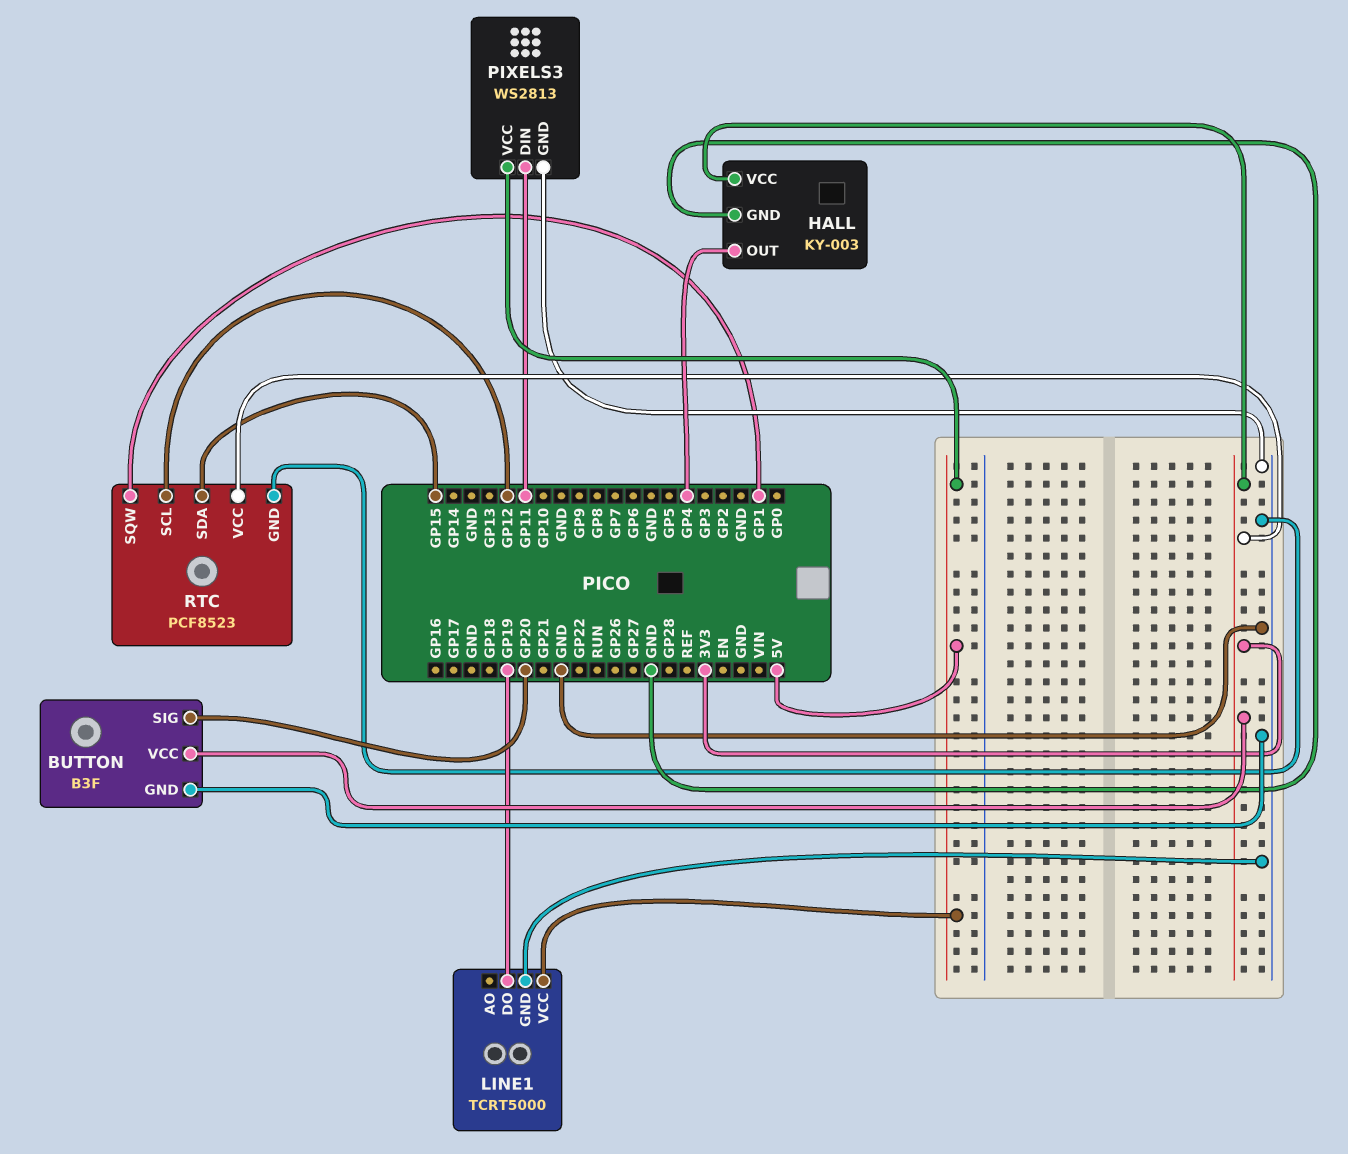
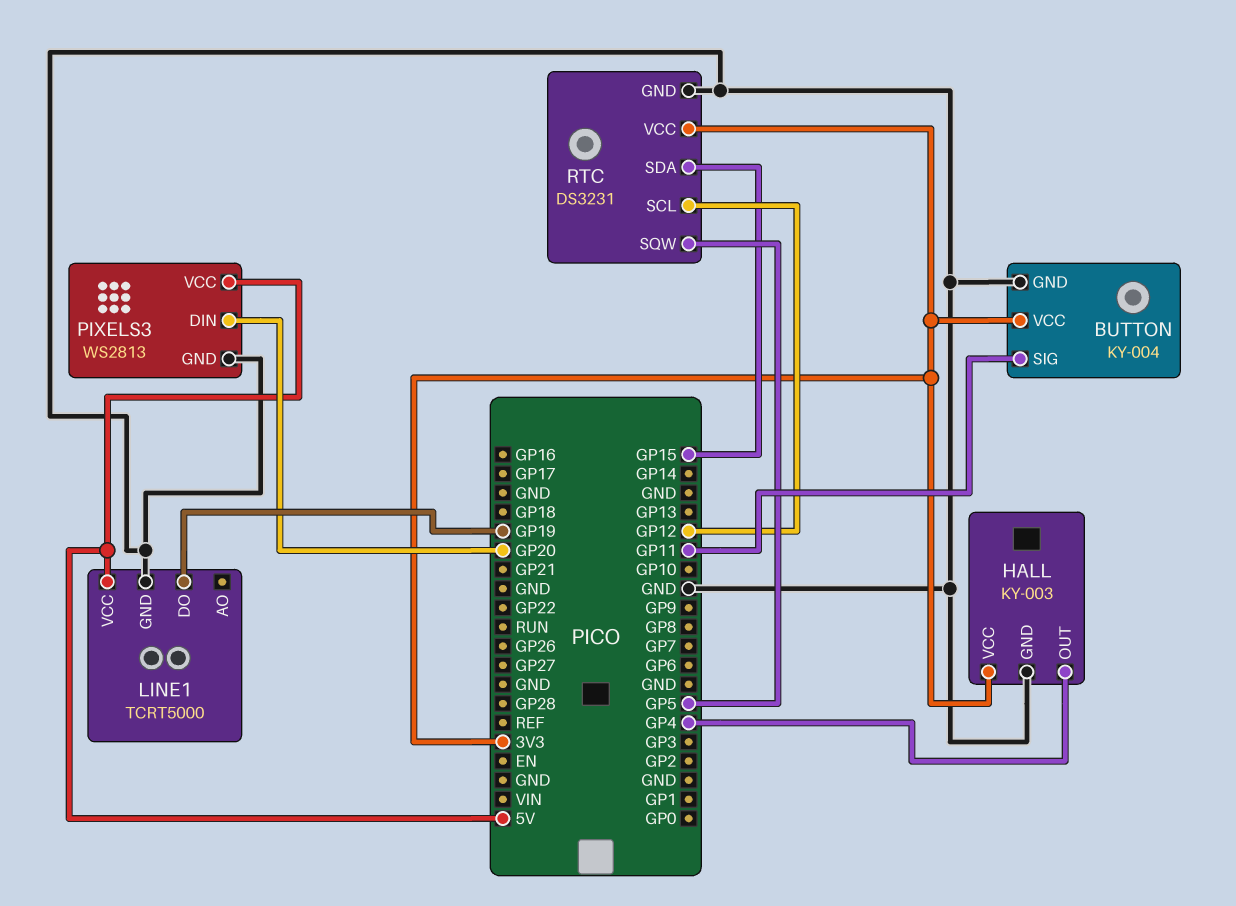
BUTTON: B3F -> KY-004
BUTTON pin SIG: GP20 -> GP11
PIXELS3 pin DIN: GP11 -> GP20
RTC: PCF8523 -> DS3231
RTC pin SQW: GP1 -> GP5

